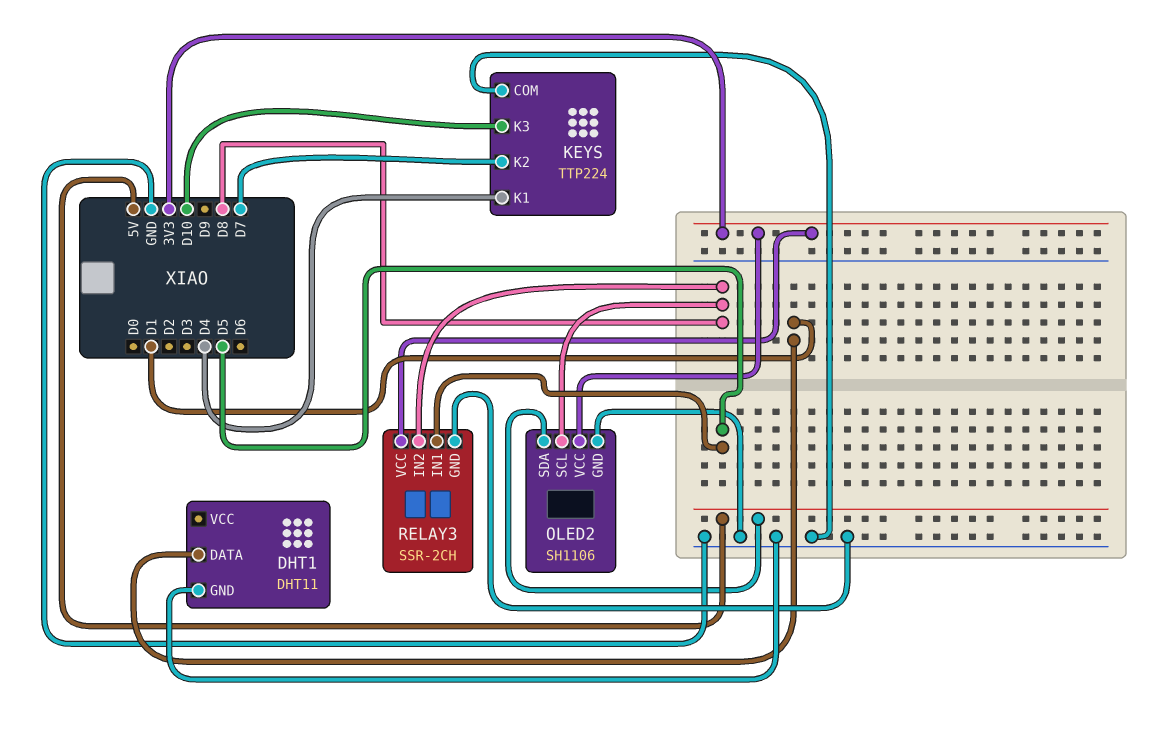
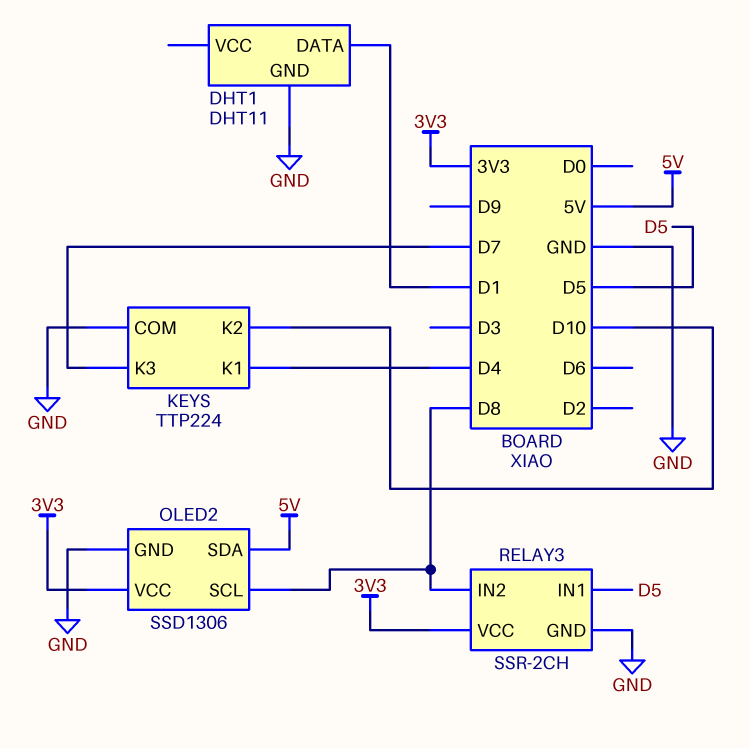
KEYS pin K2: D7 -> D10
KEYS pin K3: D10 -> D7
OLED2: SH1106 -> SSD1306

